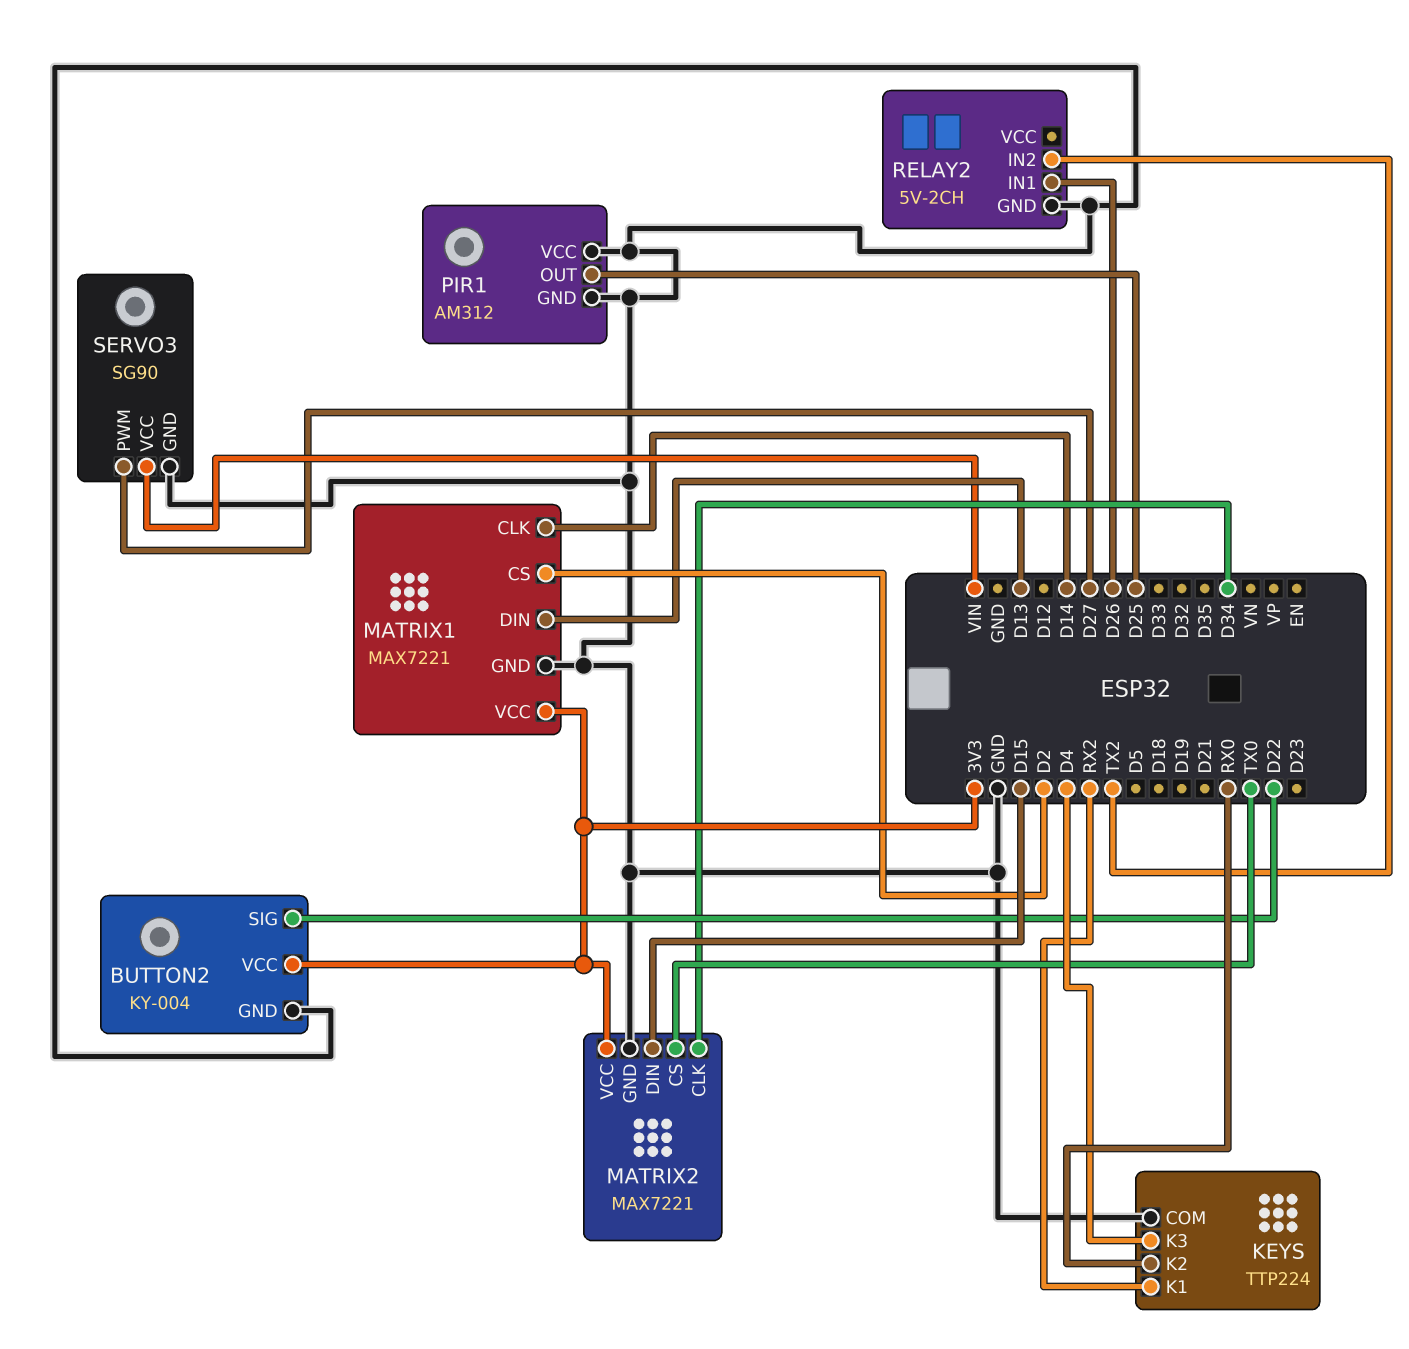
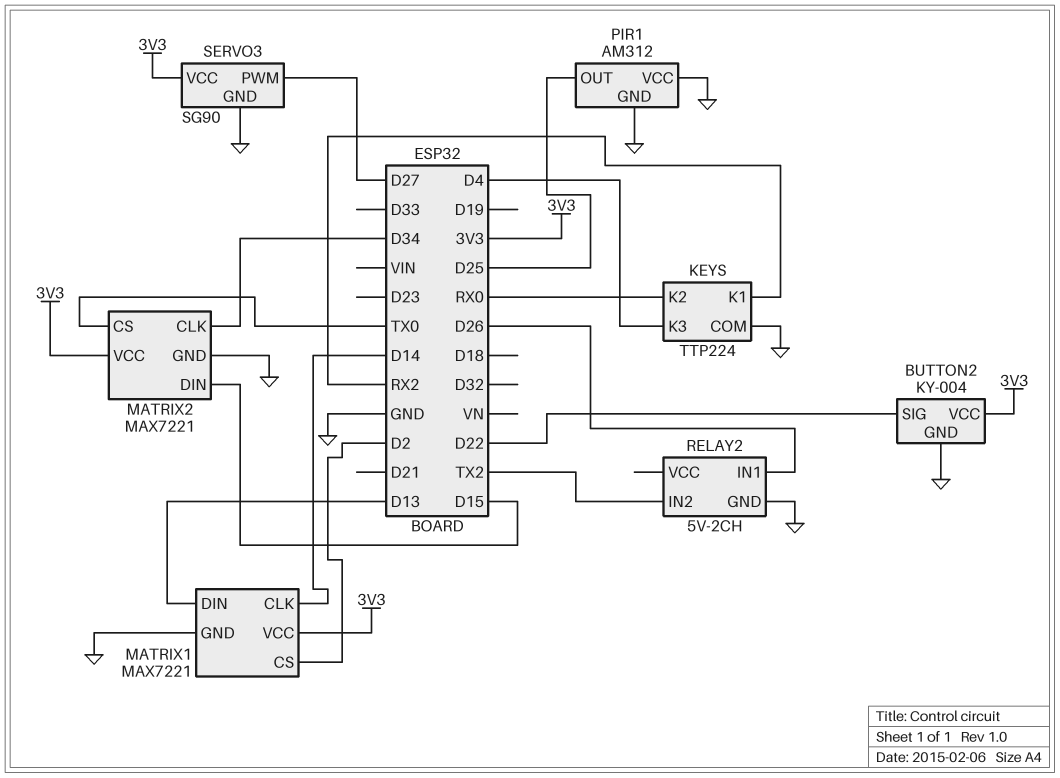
SERVO3 pin VCC: VIN -> 3V3

